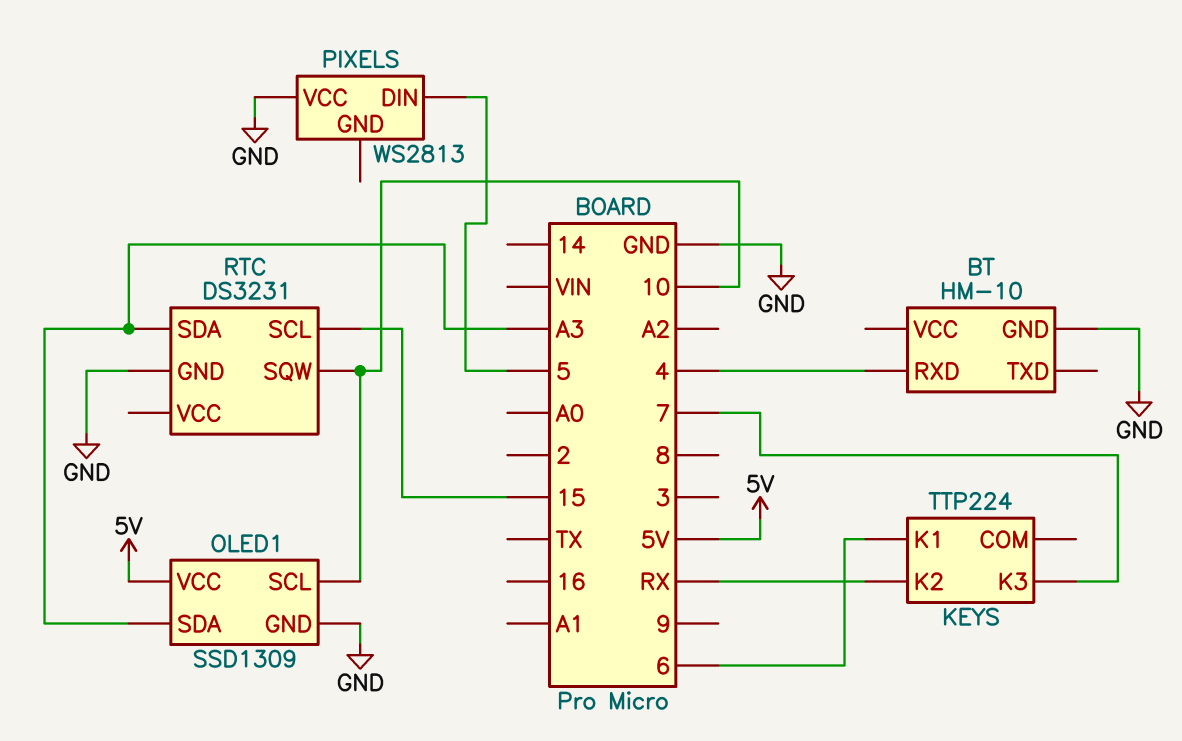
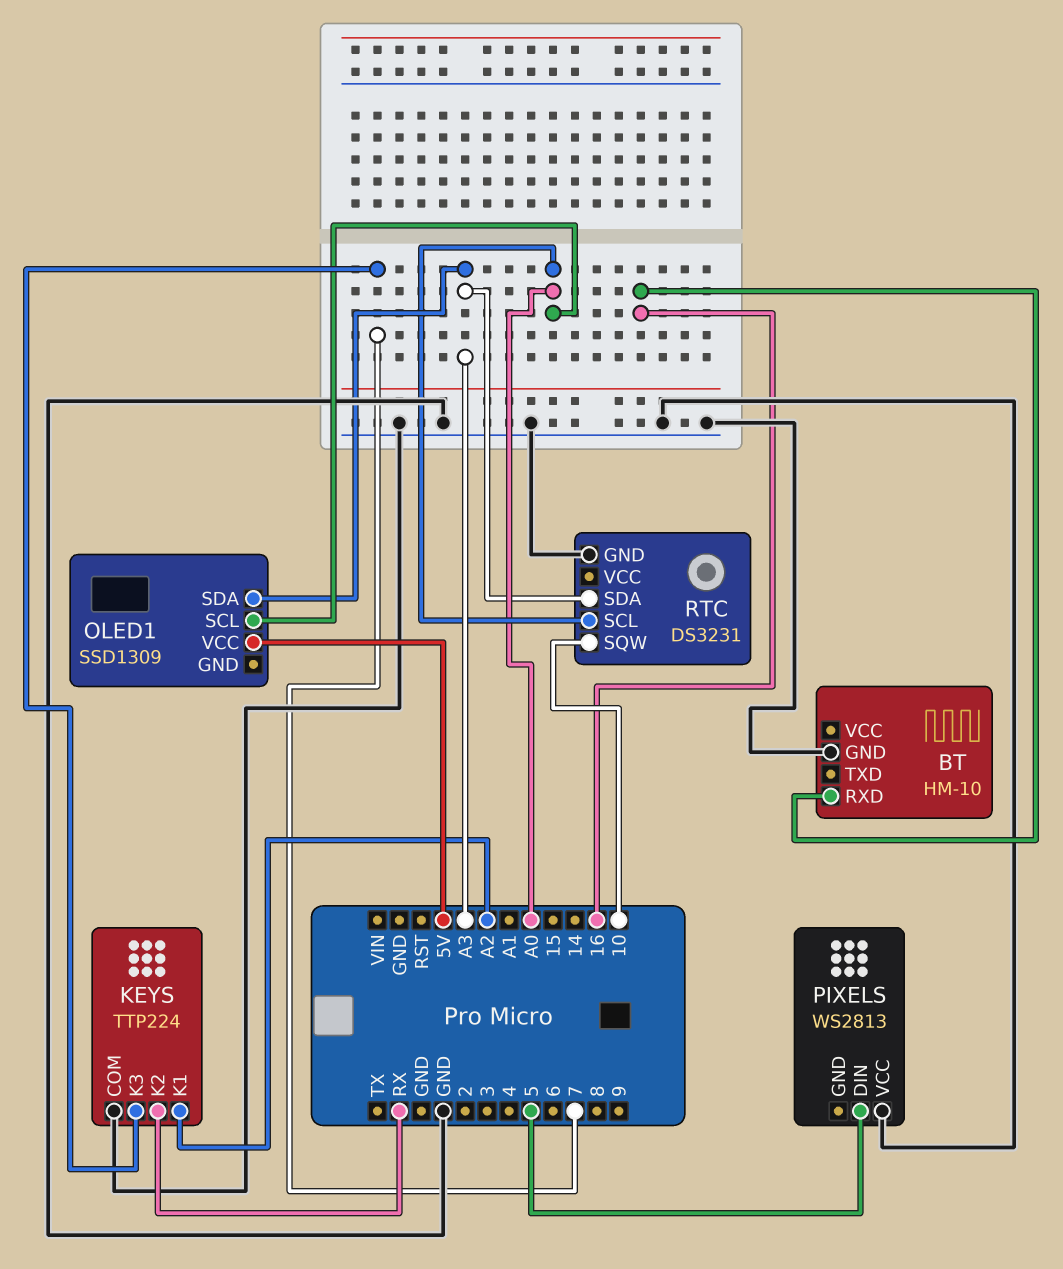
BT pin RXD: 4 -> 16
KEYS pin COM: none -> GND
KEYS pin K1: 6 -> A2
OLED1 pin GND: GND -> none
OLED1 pin SCL: 10 -> A0
RTC pin SCL: 15 -> A0

